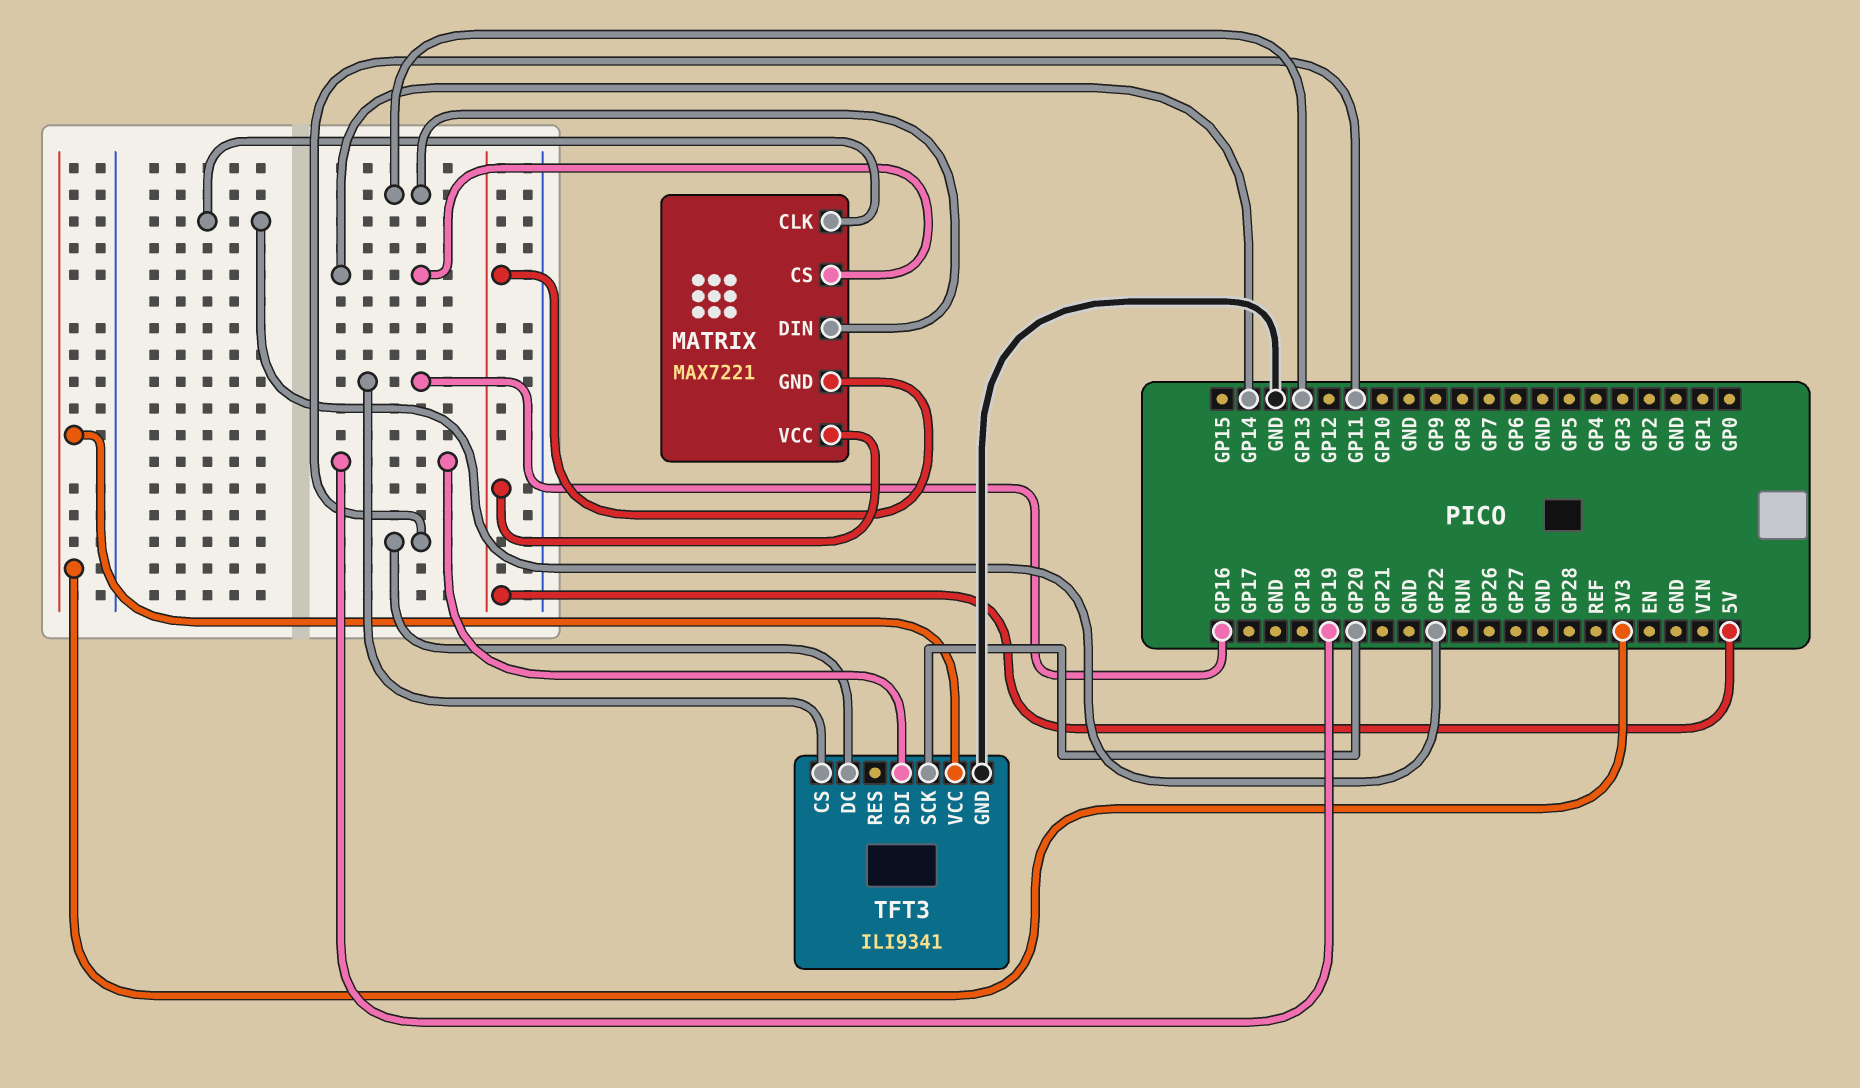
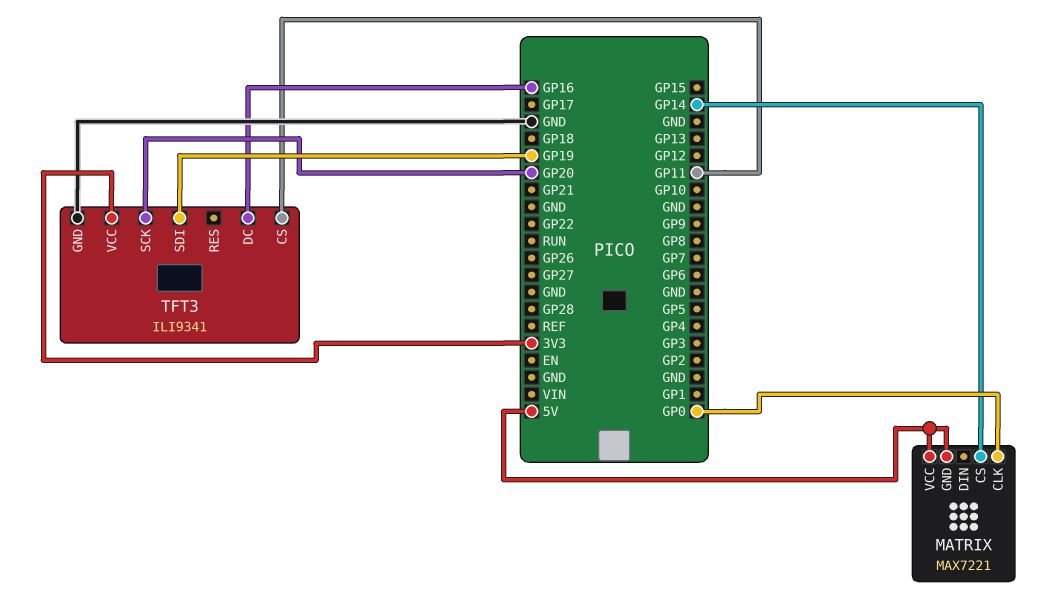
MATRIX pin CLK: GP22 -> GP0
MATRIX pin DIN: GP13 -> none
TFT3 pin CS: GP16 -> GP11
TFT3 pin DC: GP11 -> GP16

